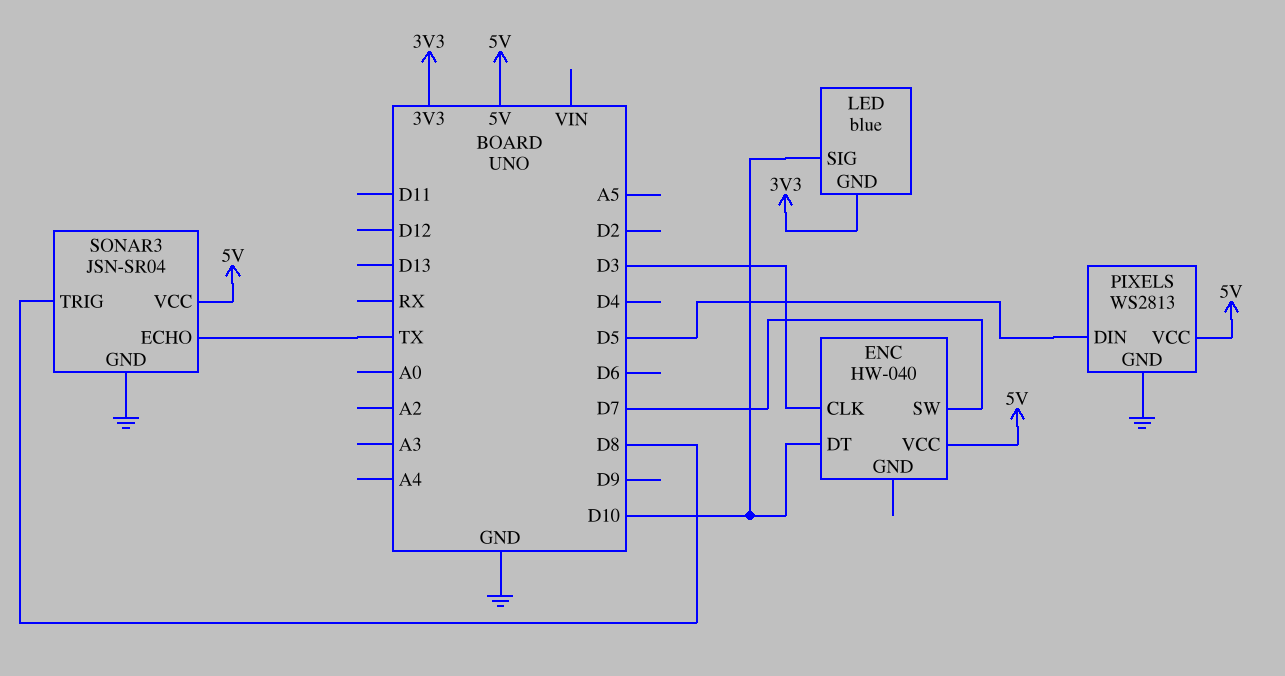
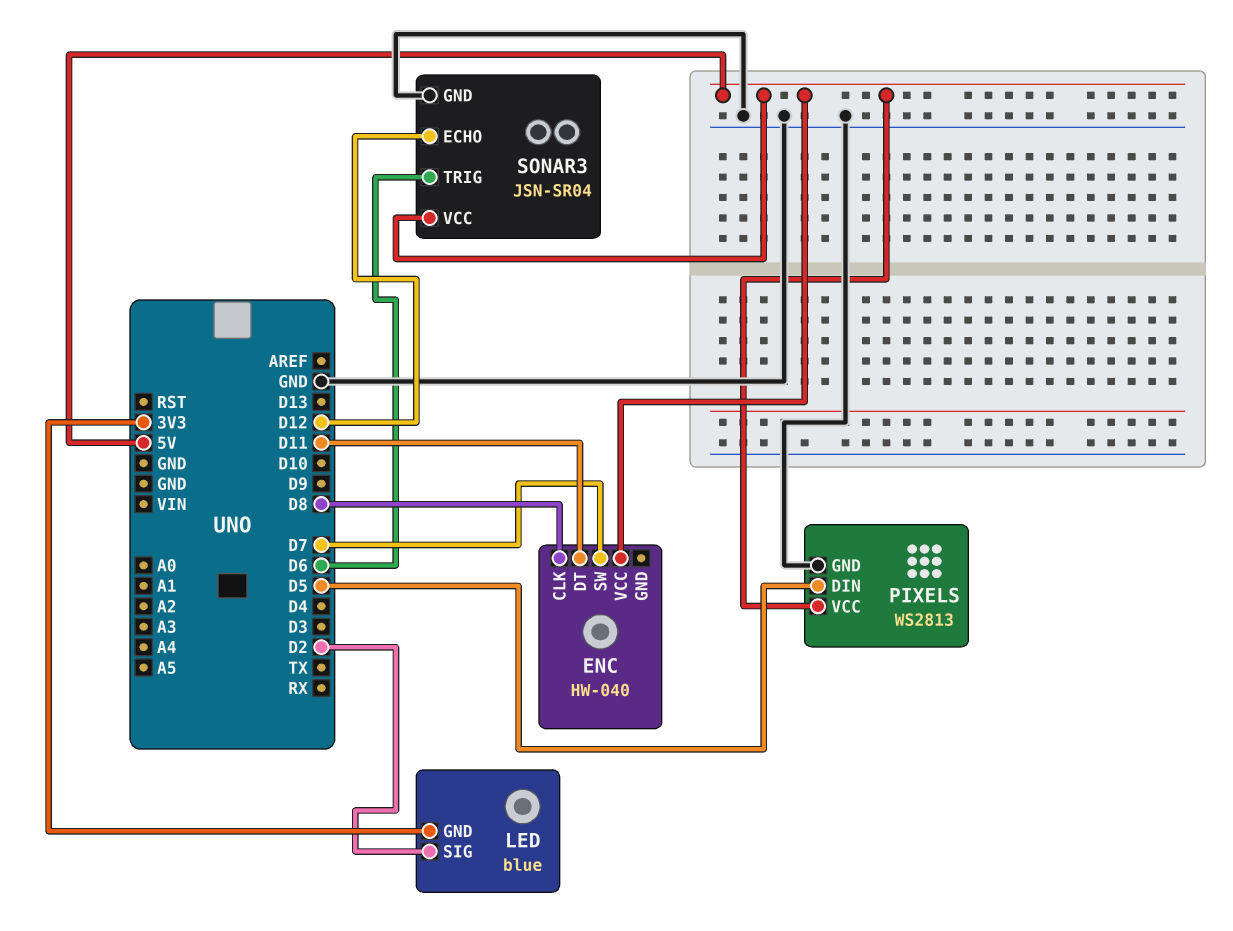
ENC pin CLK: D3 -> D8
ENC pin DT: D10 -> D11
LED pin SIG: D10 -> D2
SONAR3 pin ECHO: TX -> D12
SONAR3 pin TRIG: D8 -> D6

